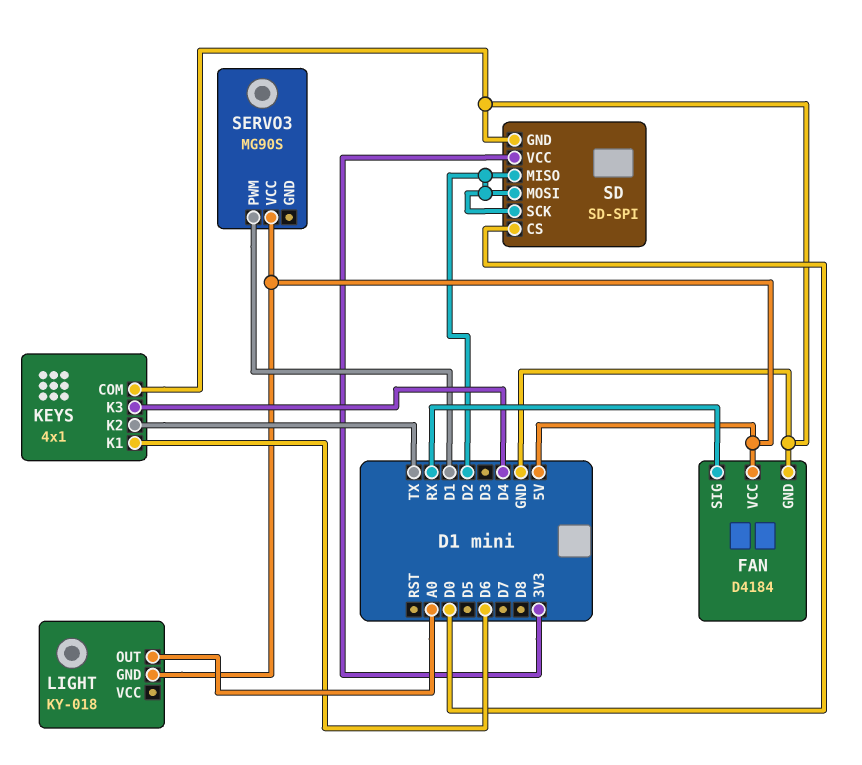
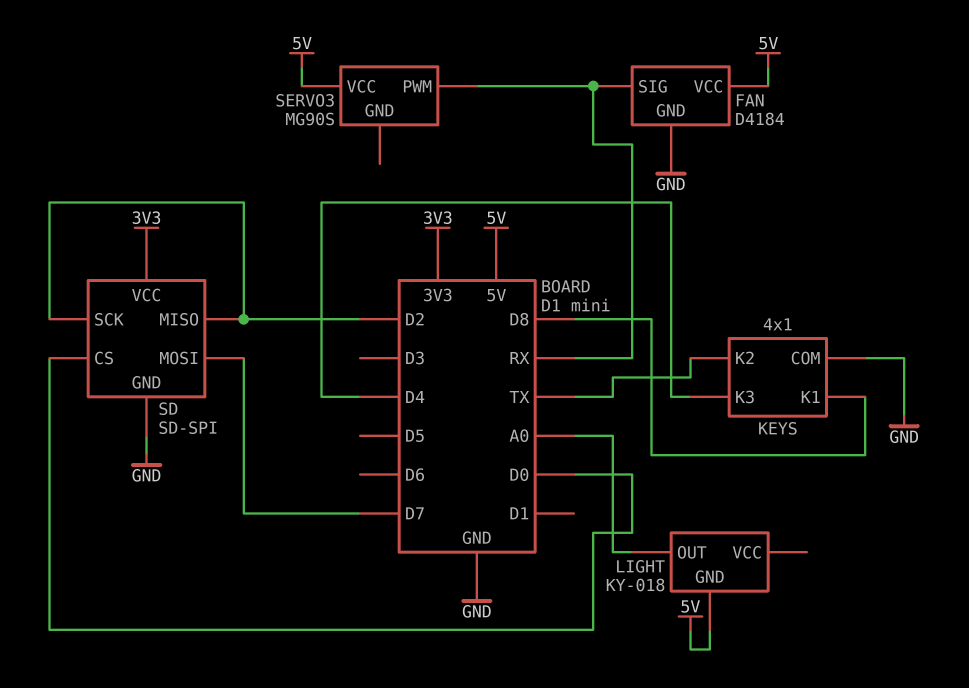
KEYS pin K1: D6 -> D8
SD pin MOSI: D2 -> D7
SERVO3 pin PWM: D1 -> RX

